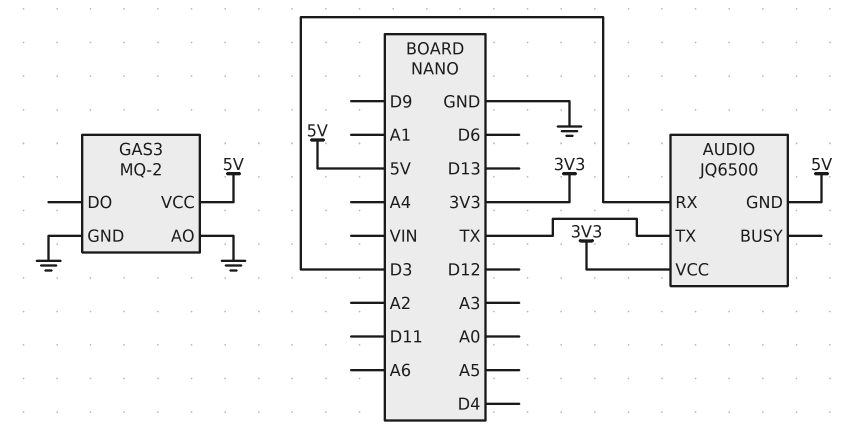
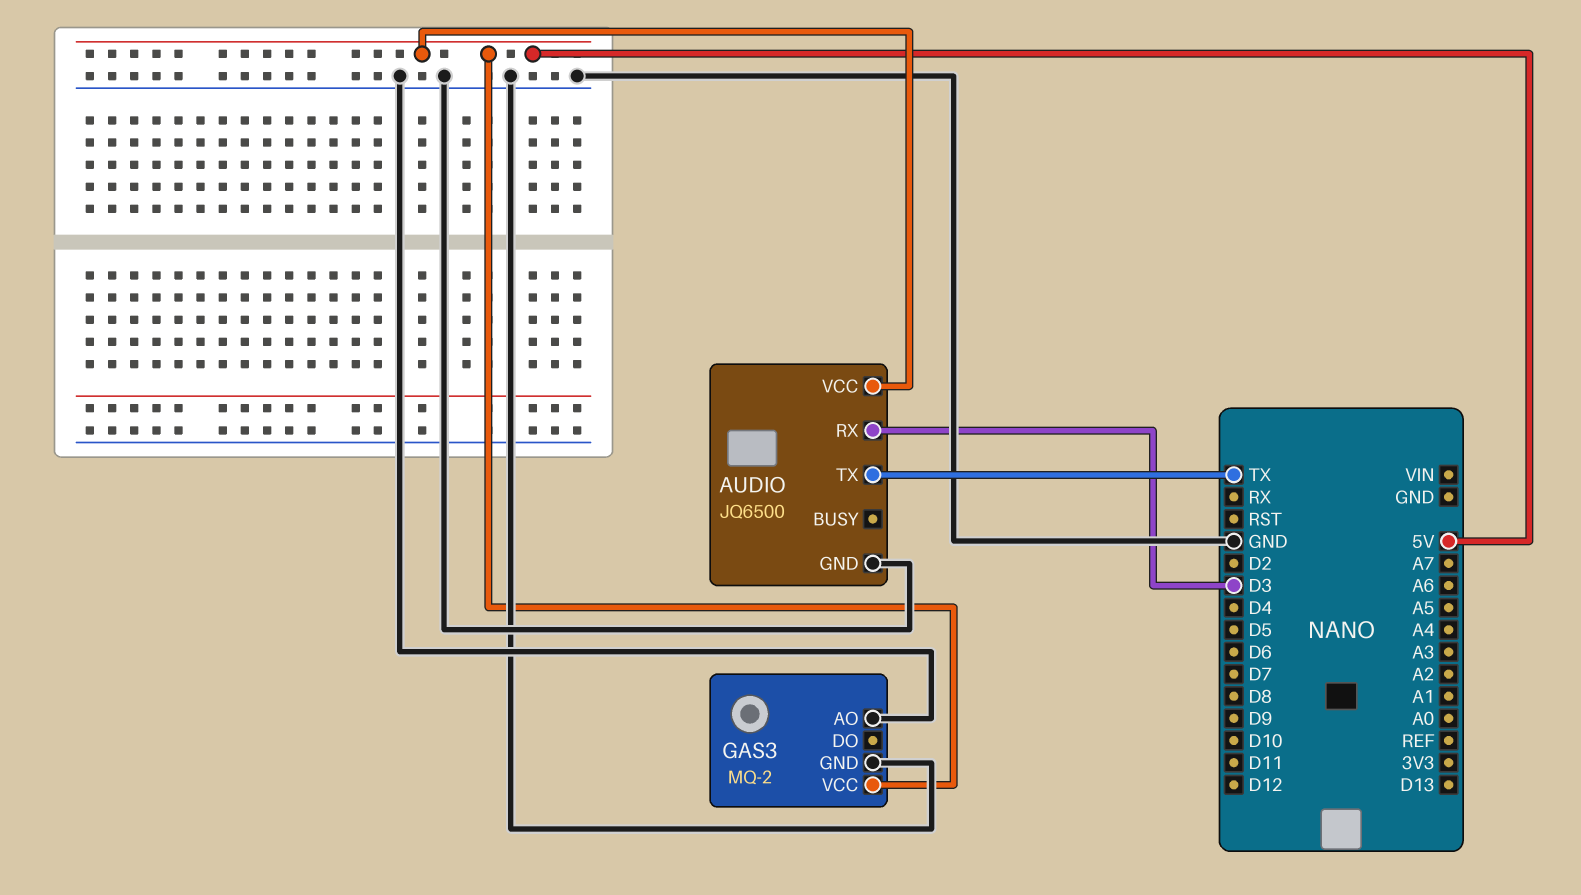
AUDIO pin GND: 5V -> GND
AUDIO pin VCC: 3V3 -> 5V

